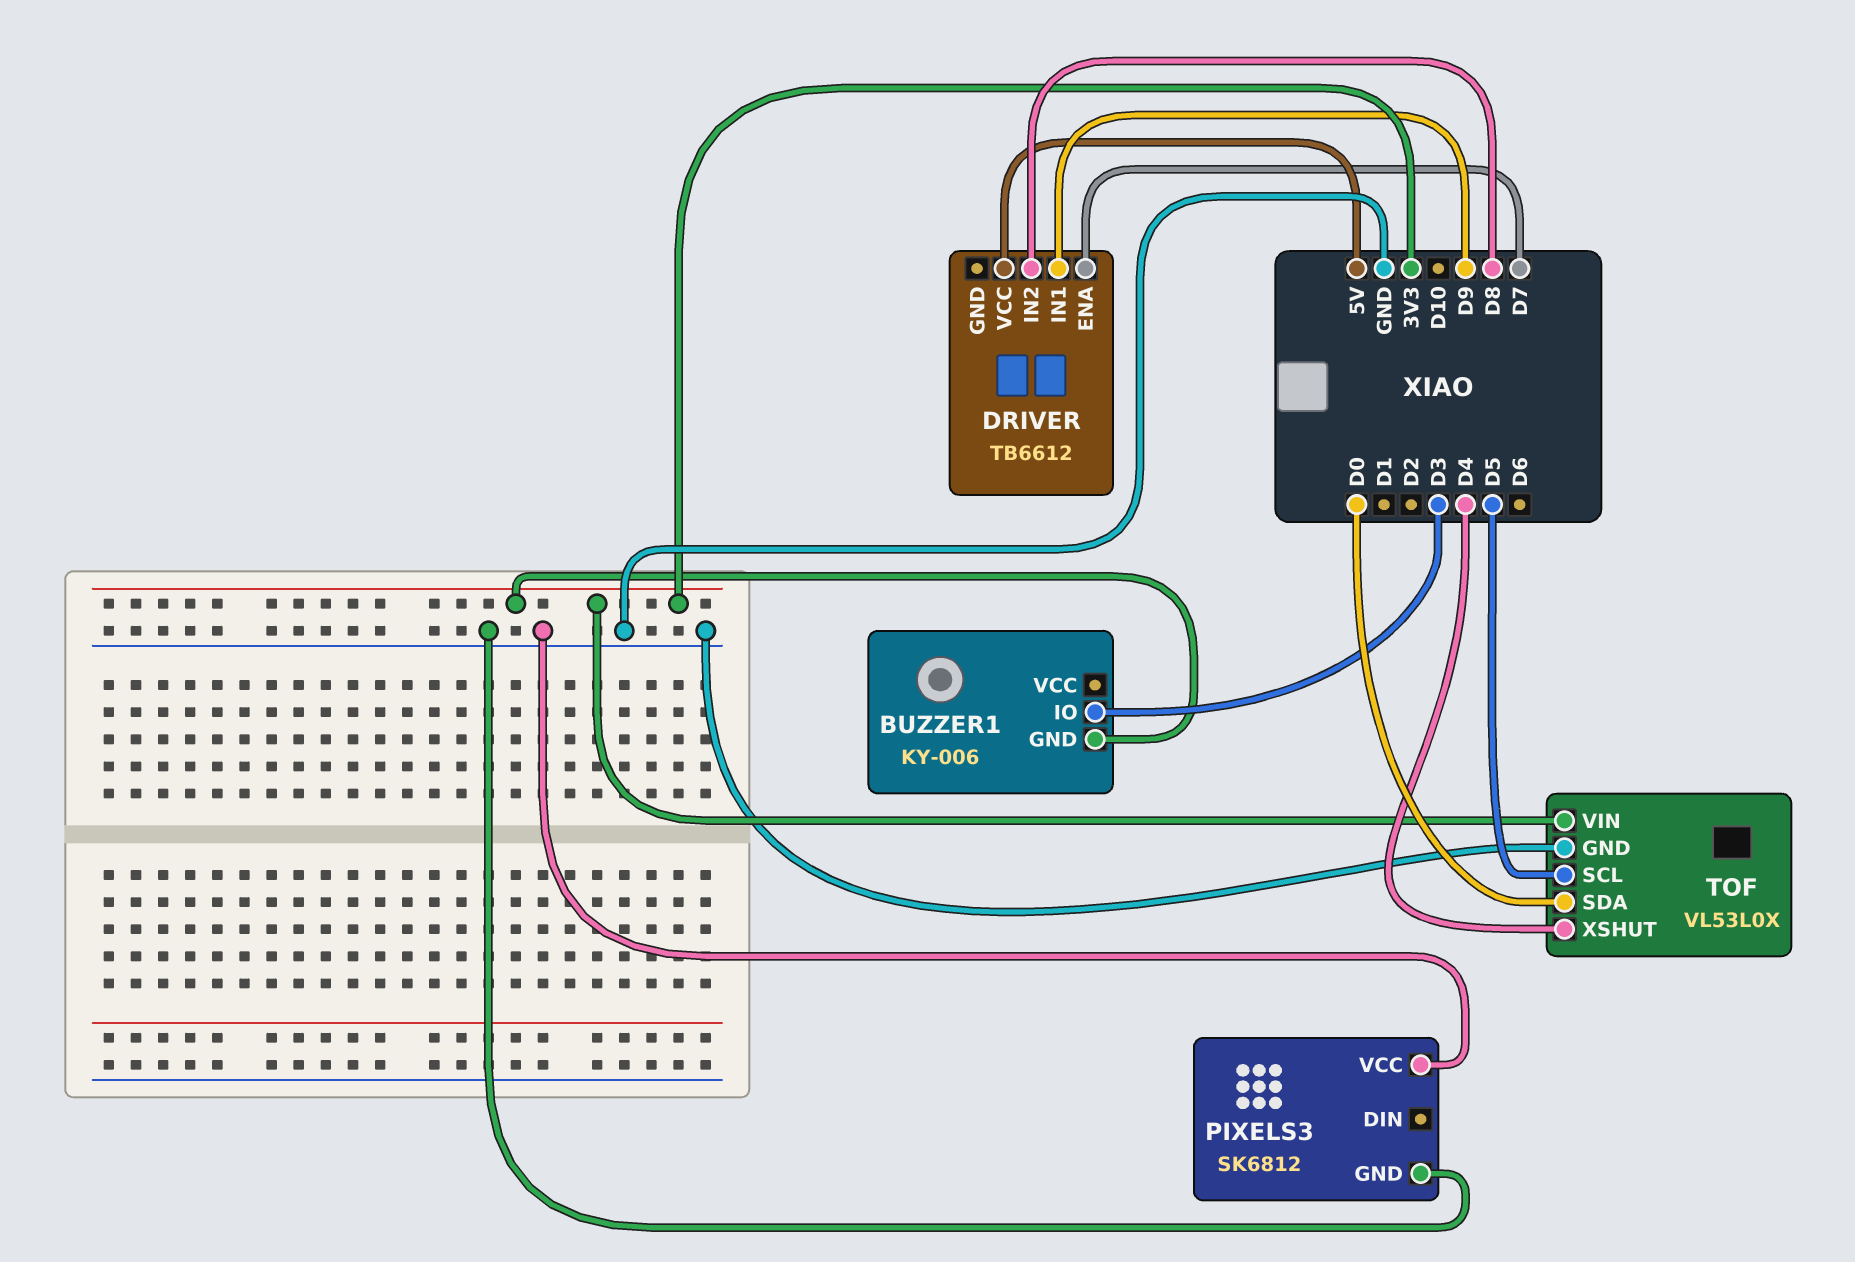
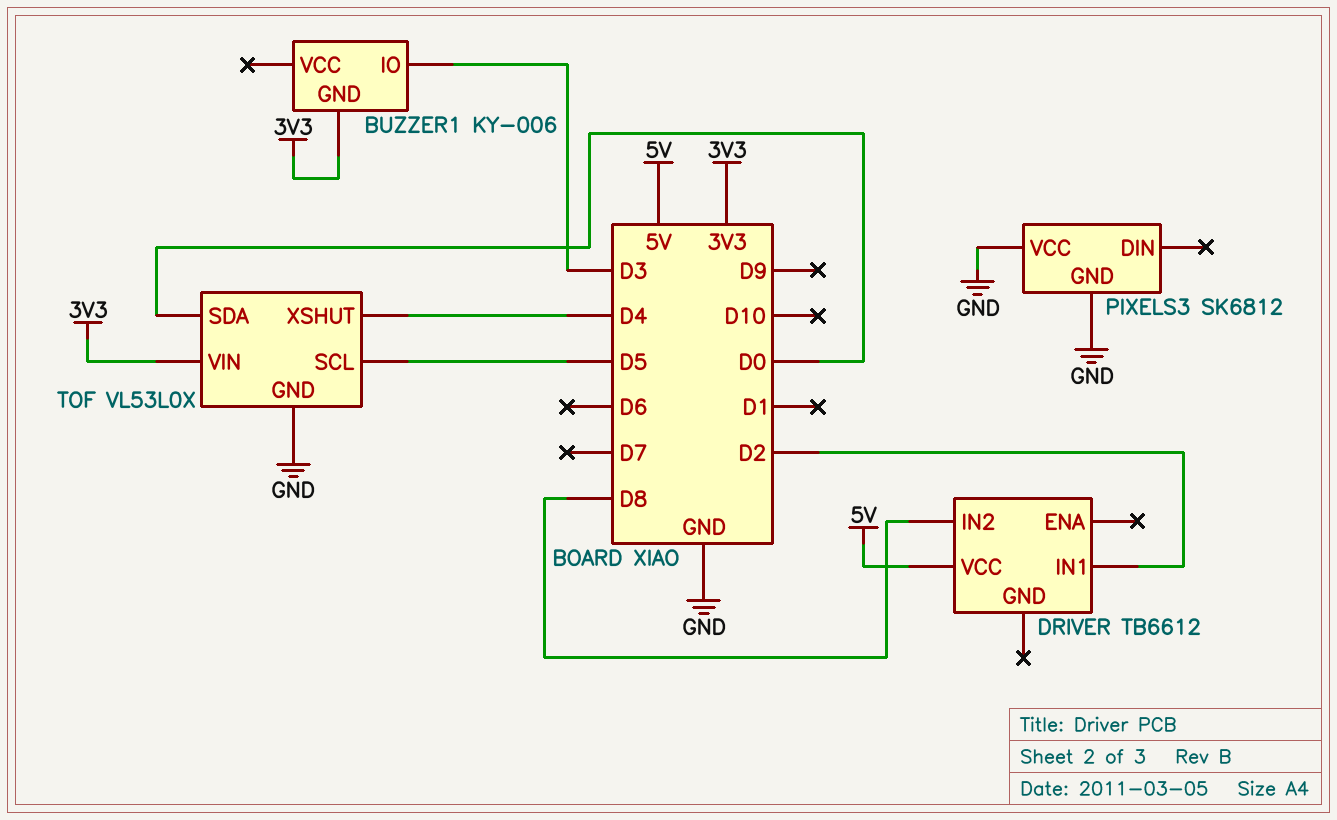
DRIVER pin ENA: D7 -> none
DRIVER pin IN1: D9 -> D2

